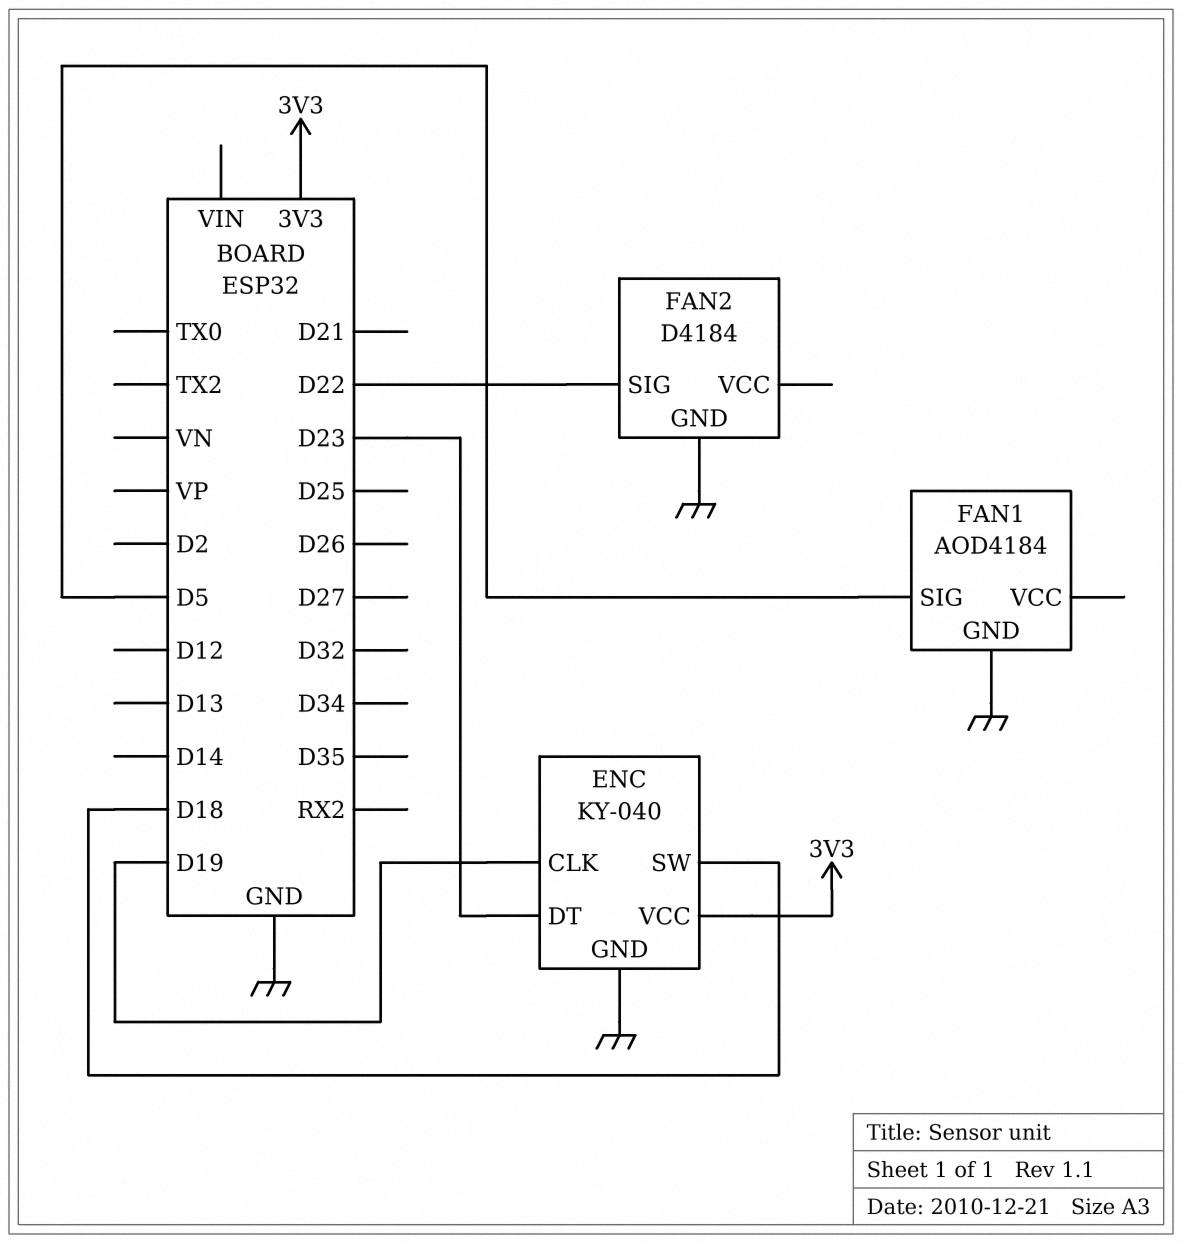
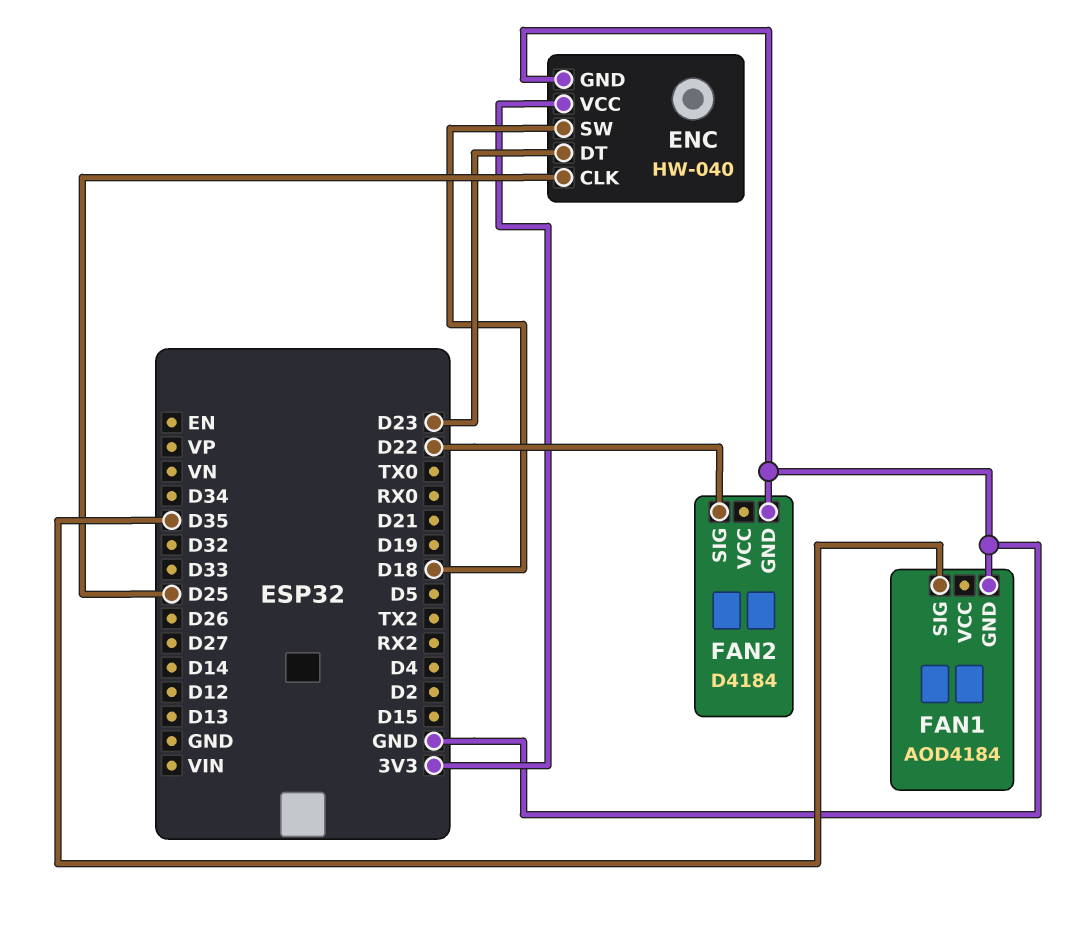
ENC: KY-040 -> HW-040
ENC pin CLK: D19 -> D25
FAN1 pin SIG: D5 -> D35

